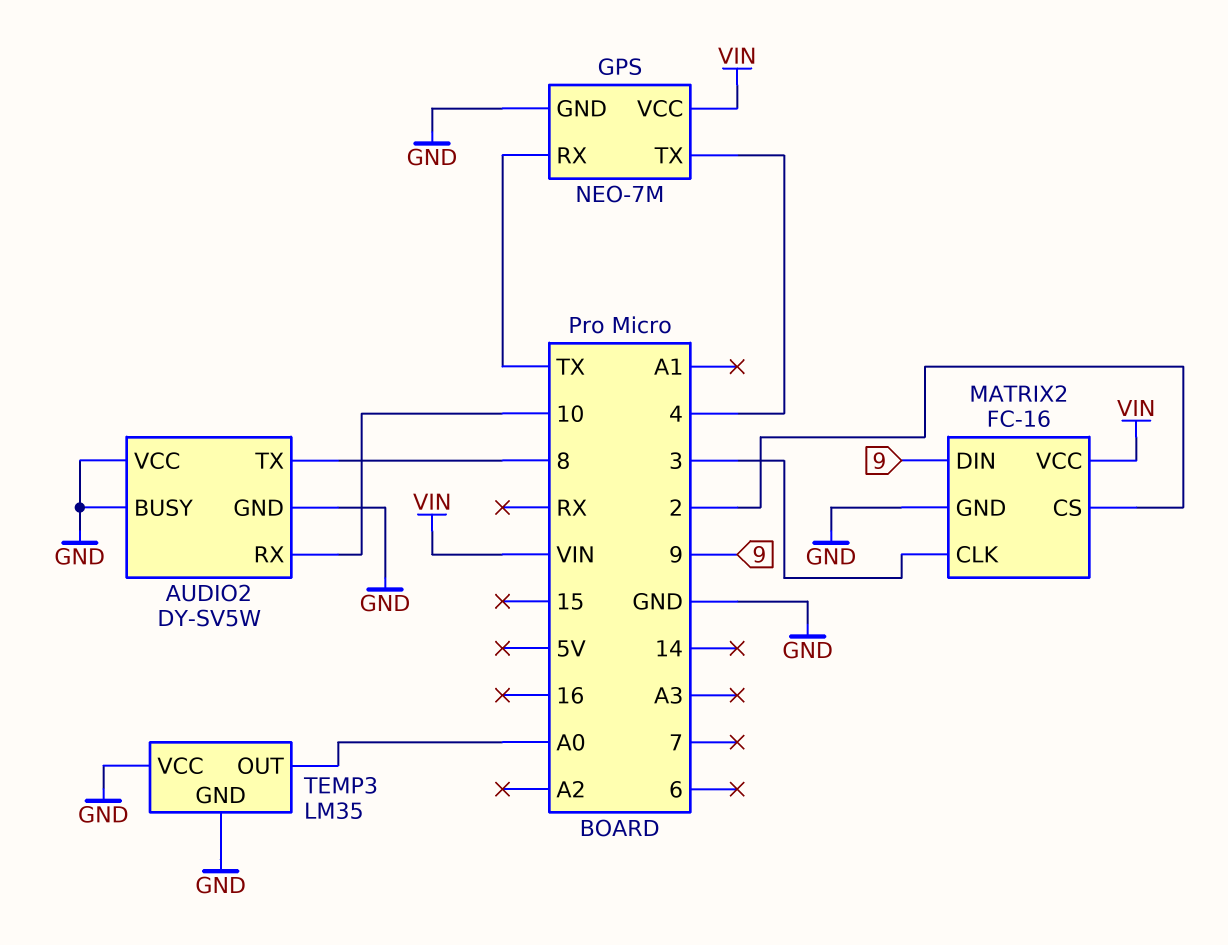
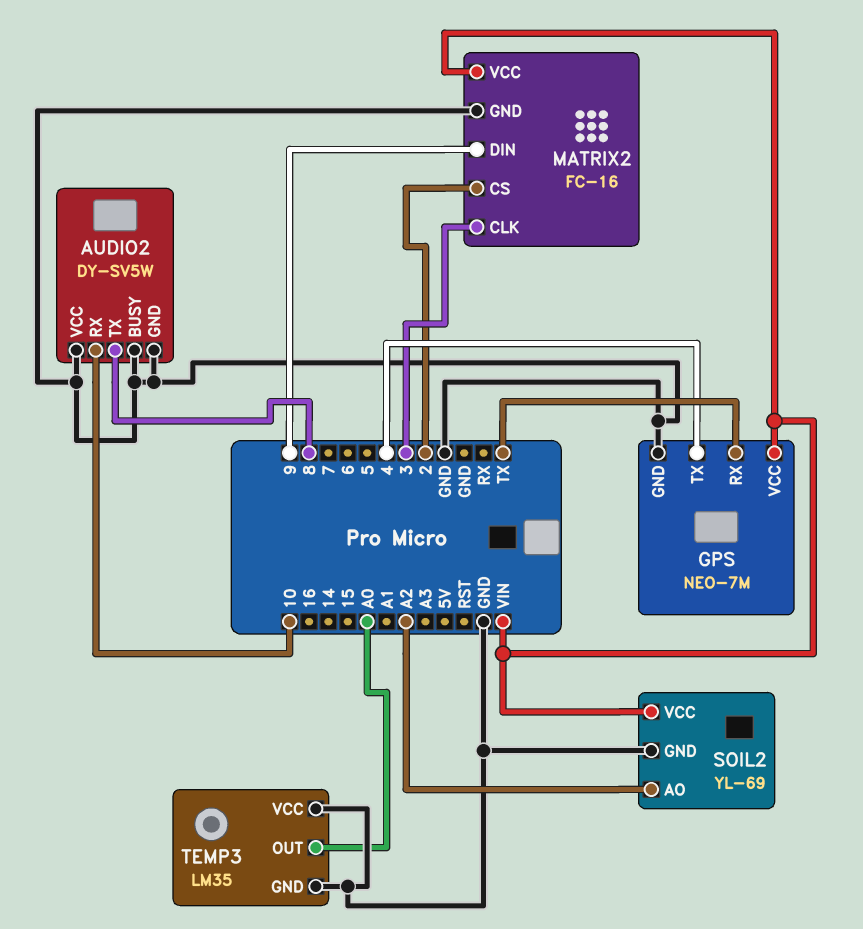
SOIL2: none -> YL-69
SOIL2 pin AO: none -> A2
SOIL2 pin GND: none -> GND
SOIL2 pin VCC: none -> VIN

